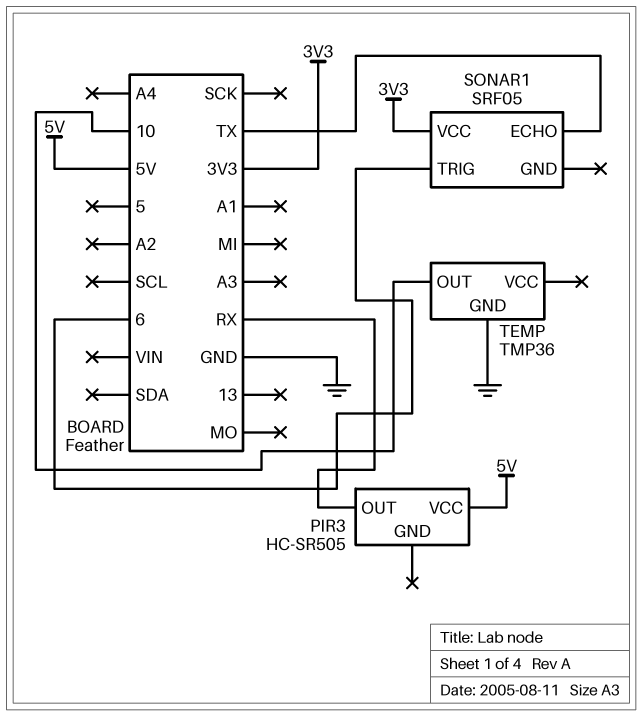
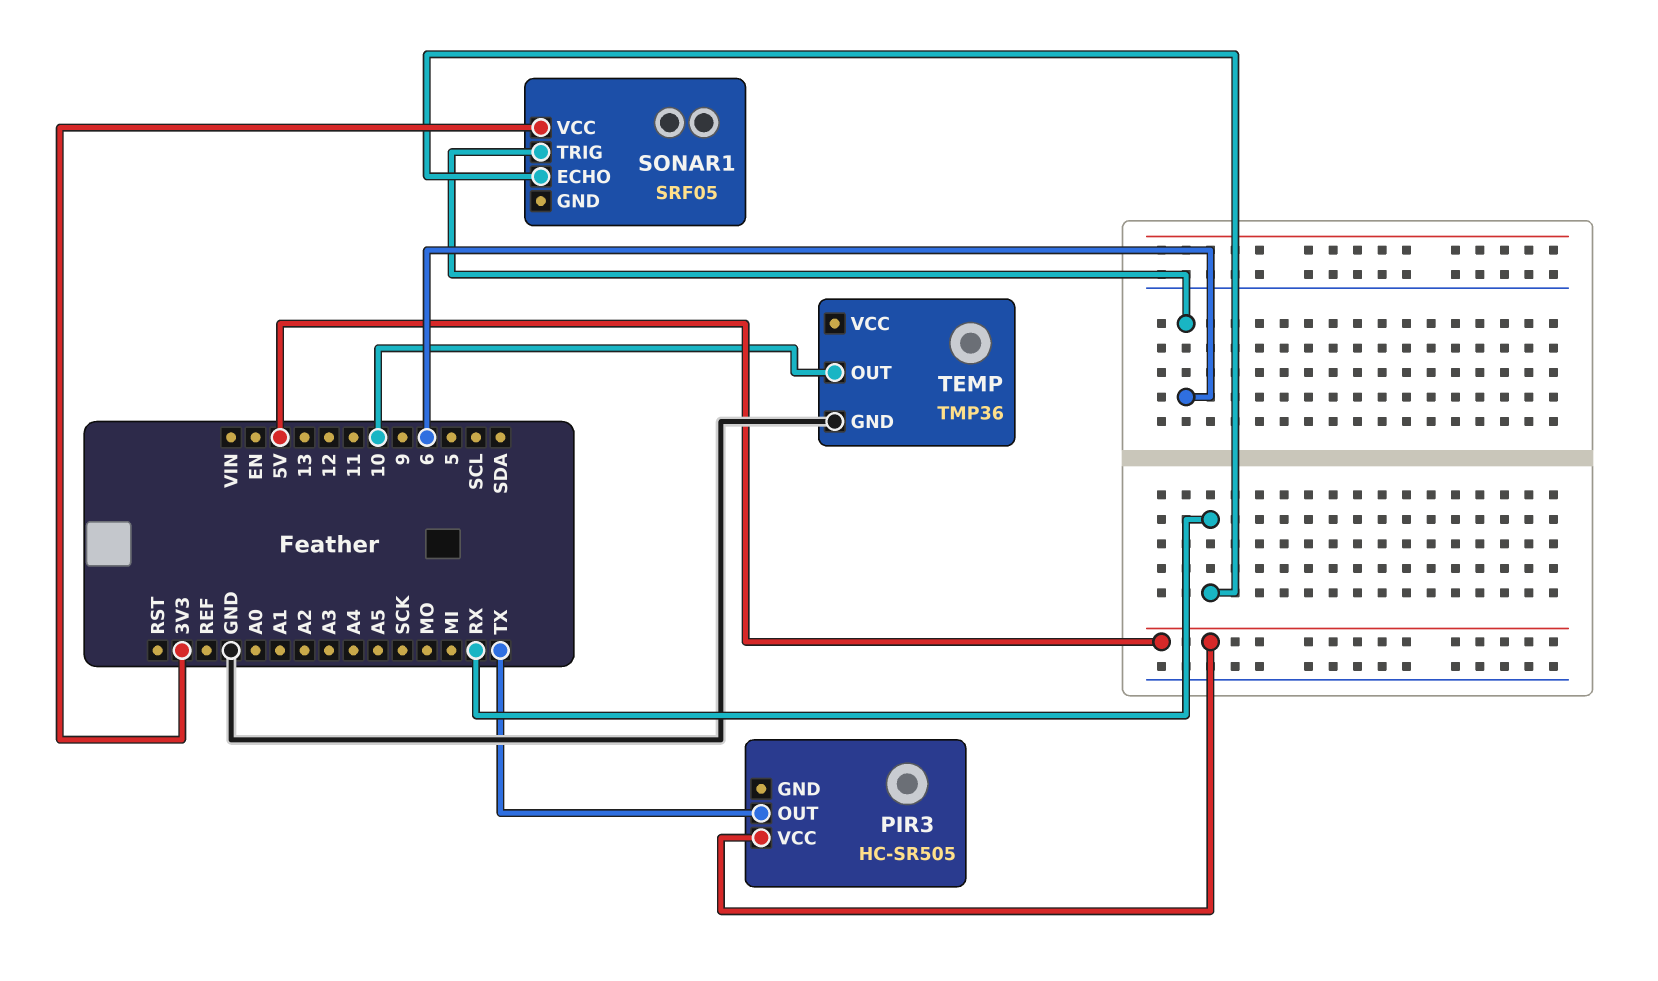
PIR3 pin OUT: RX -> TX
SONAR1 pin ECHO: TX -> RX

